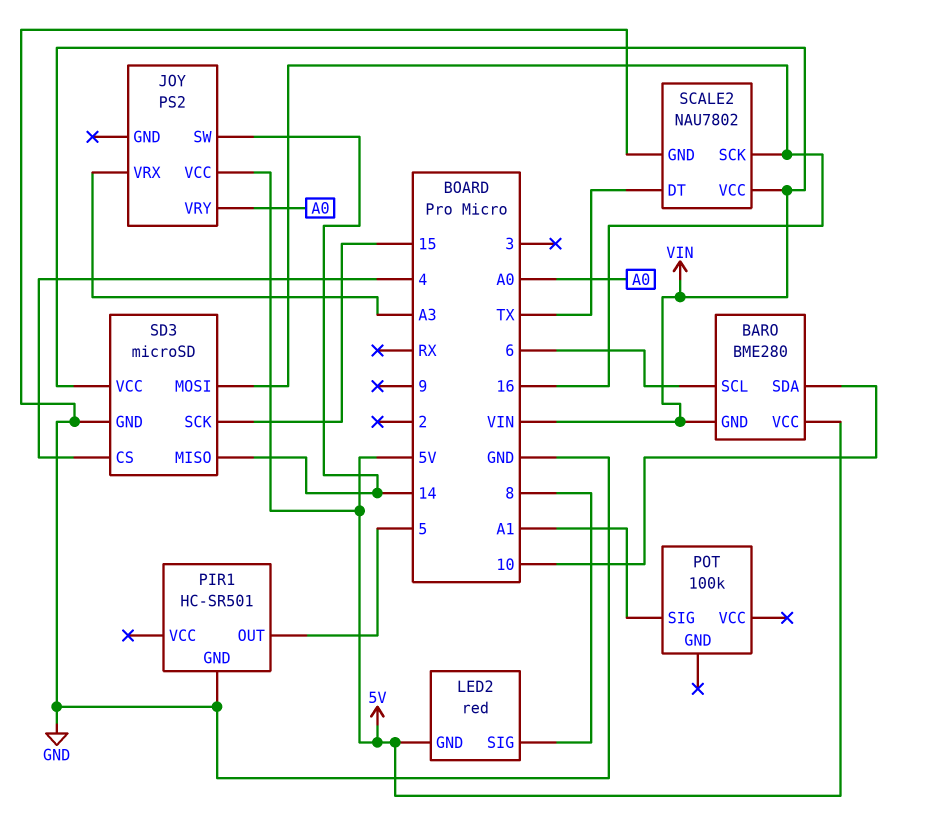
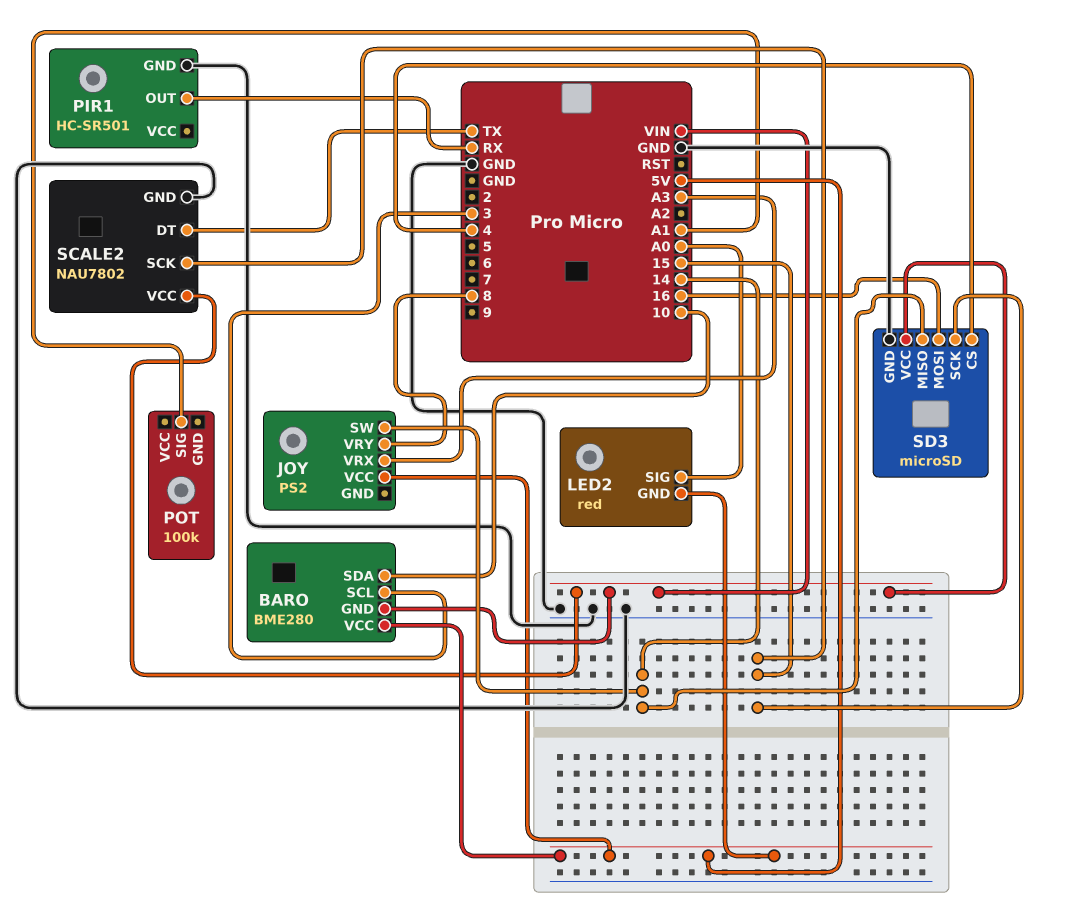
BARO pin SCL: 6 -> 3
JOY pin VRY: A0 -> 8
LED2 pin SIG: 8 -> A0
PIR1 pin OUT: 5 -> RX
SCALE2 pin SCK: 16 -> 15

